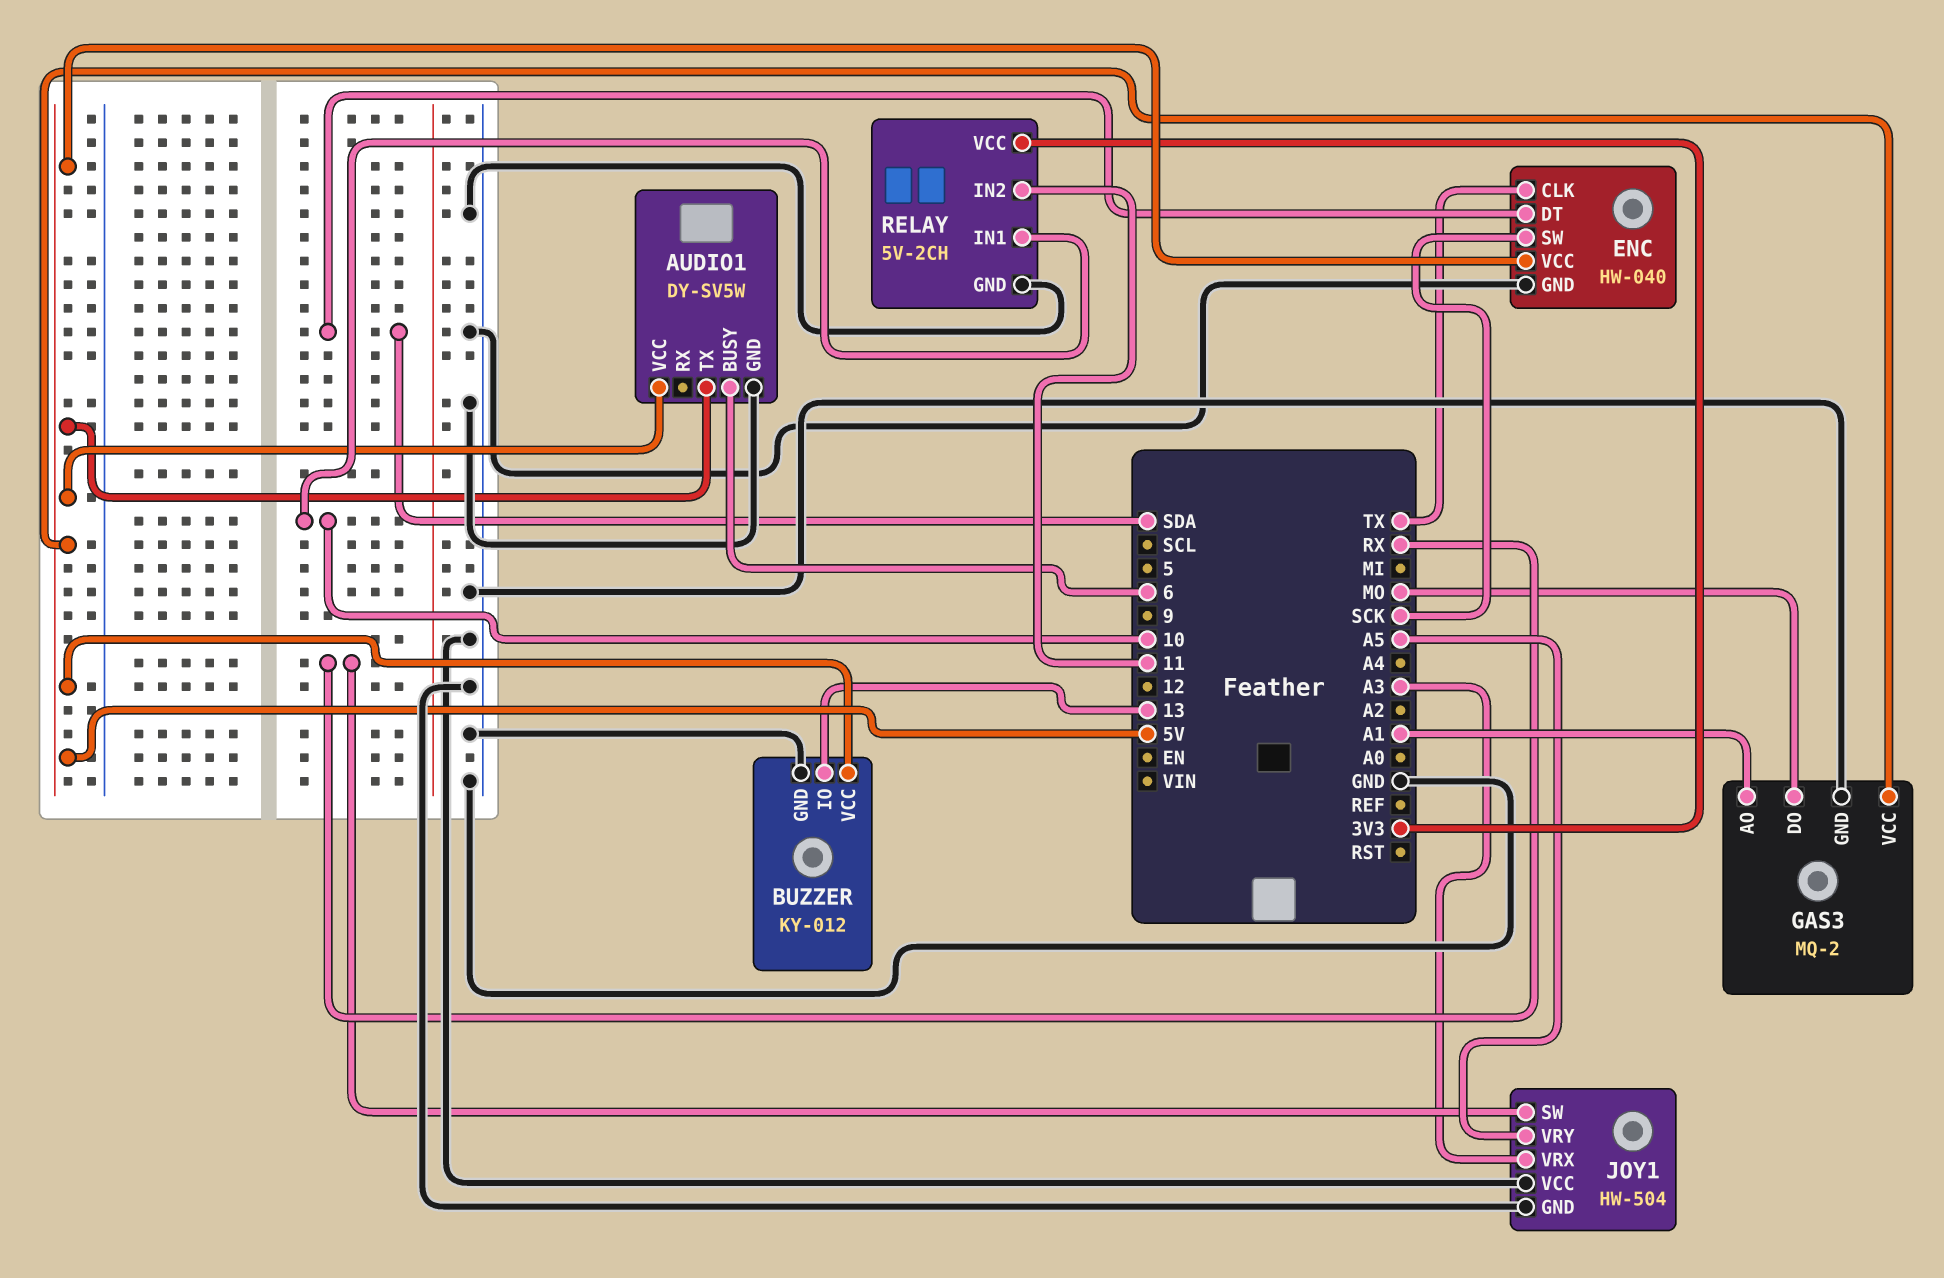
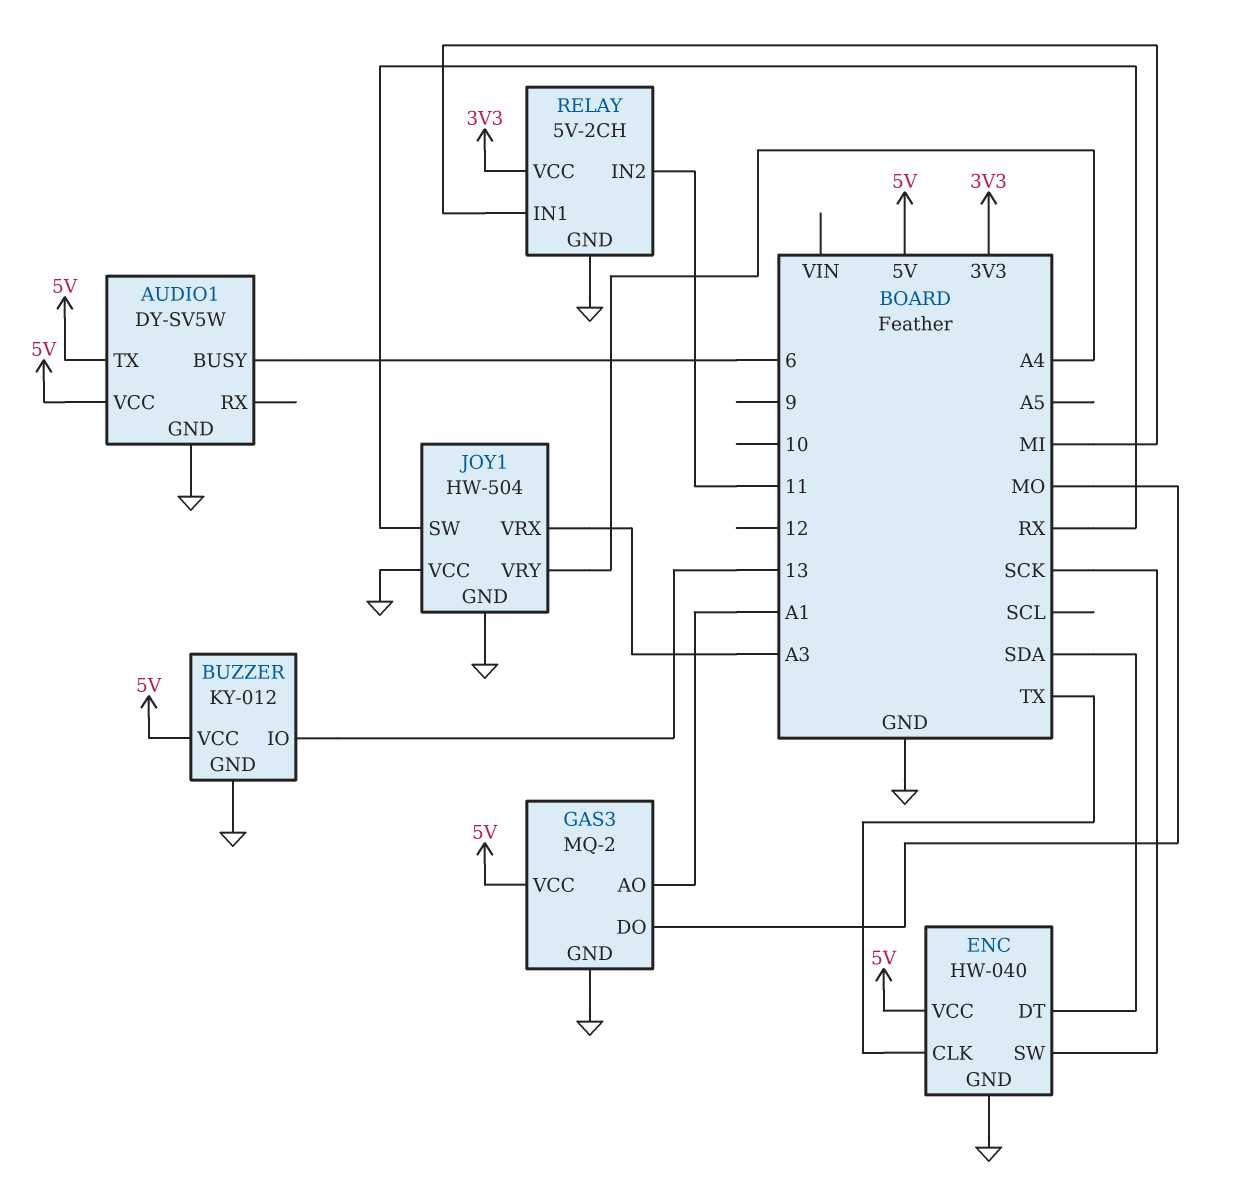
JOY1 pin VRY: A5 -> A4
RELAY pin IN1: 10 -> MI

